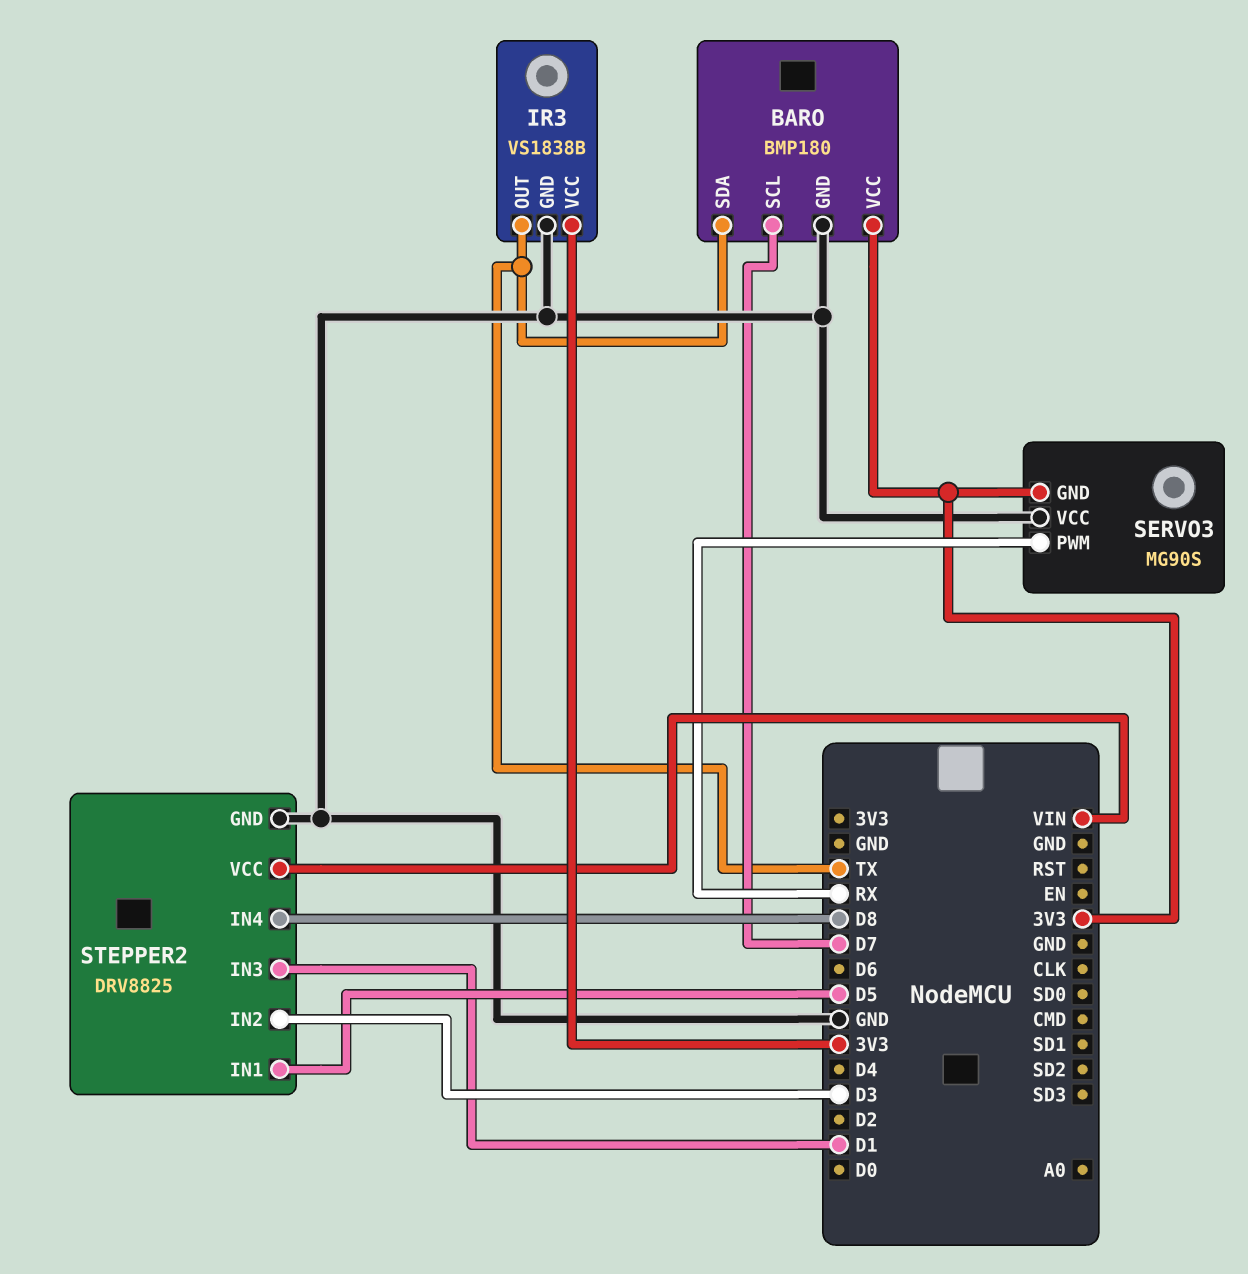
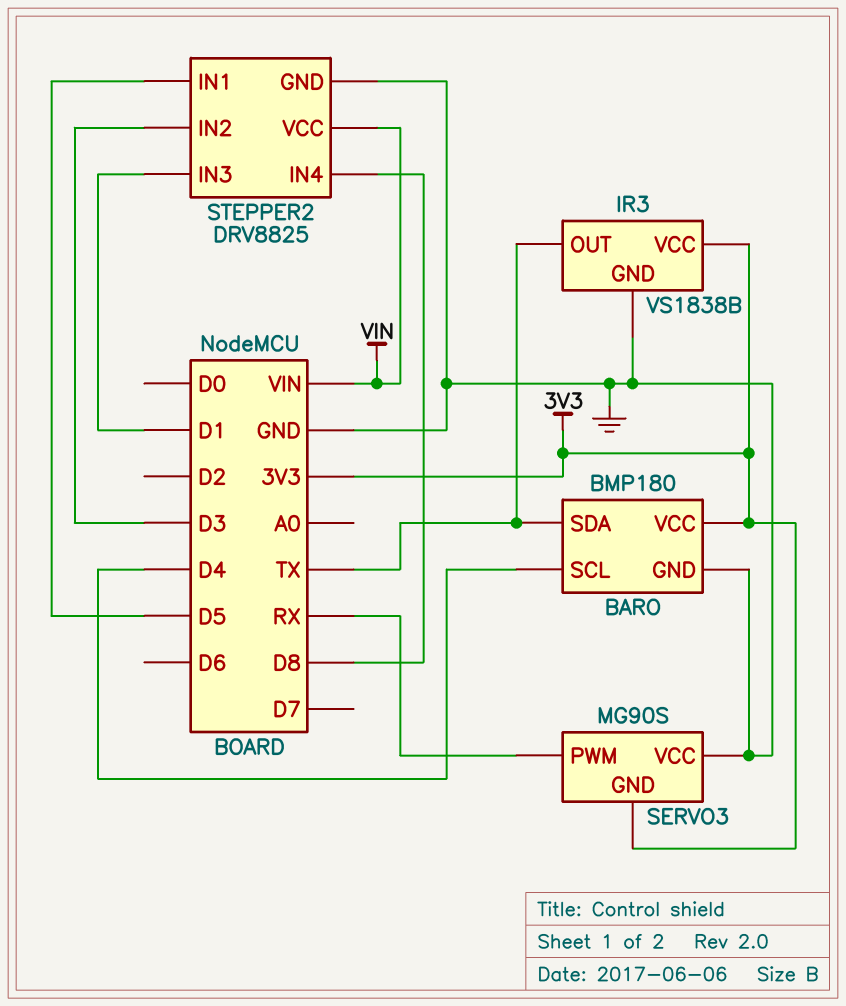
BARO pin SCL: D7 -> D4

